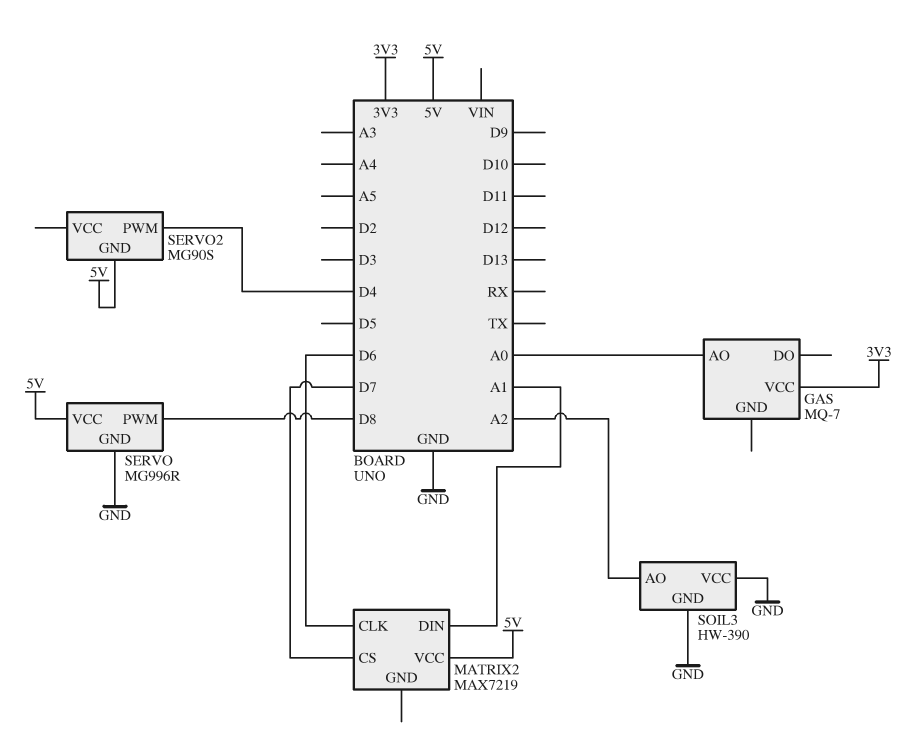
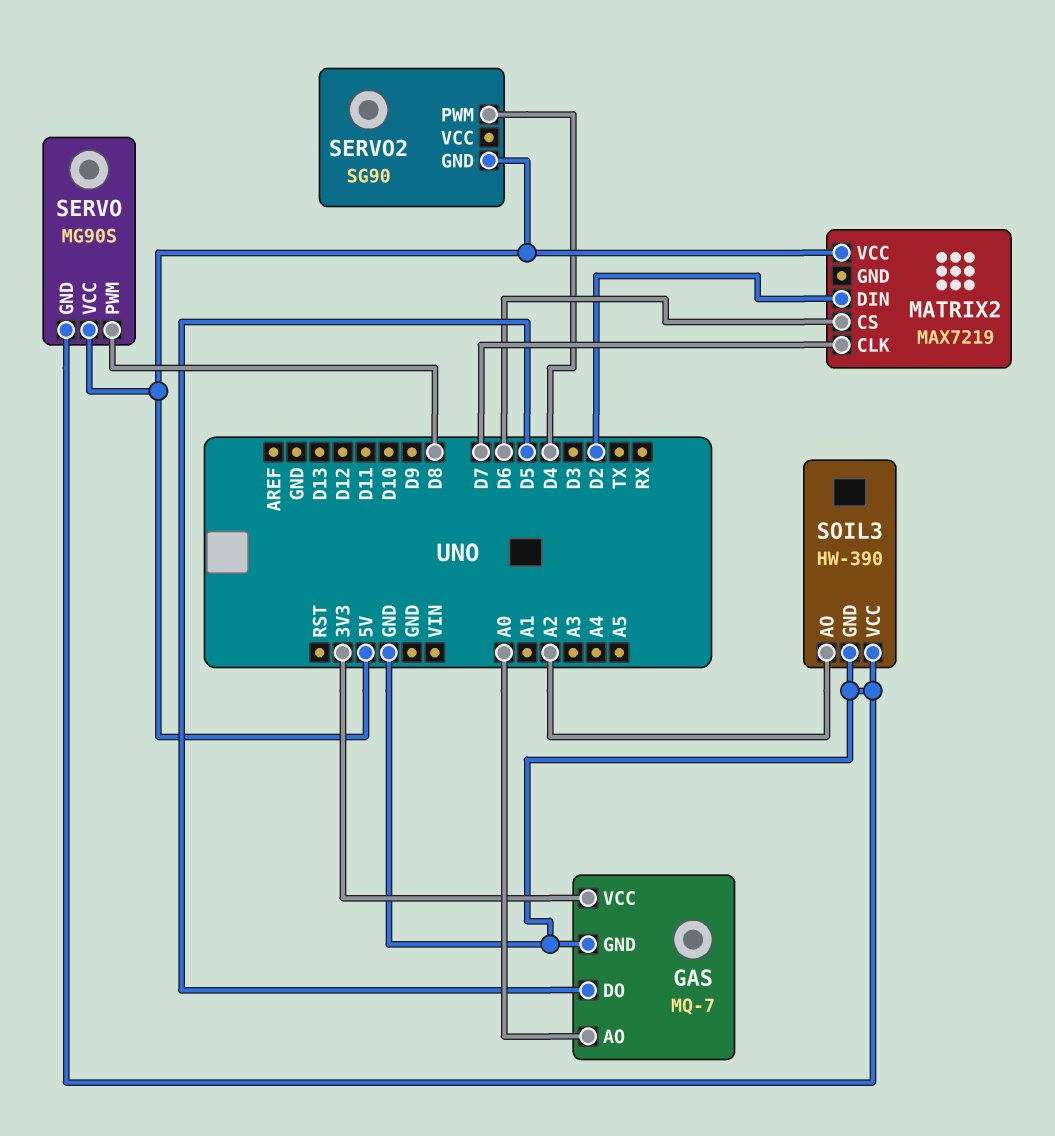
GAS pin DO: none -> D5
GAS pin GND: none -> GND
MATRIX2 pin CLK: D6 -> D7
MATRIX2 pin CS: D7 -> D6
MATRIX2 pin DIN: A1 -> D2
SERVO: MG996R -> MG90S
SERVO2: MG90S -> SG90

